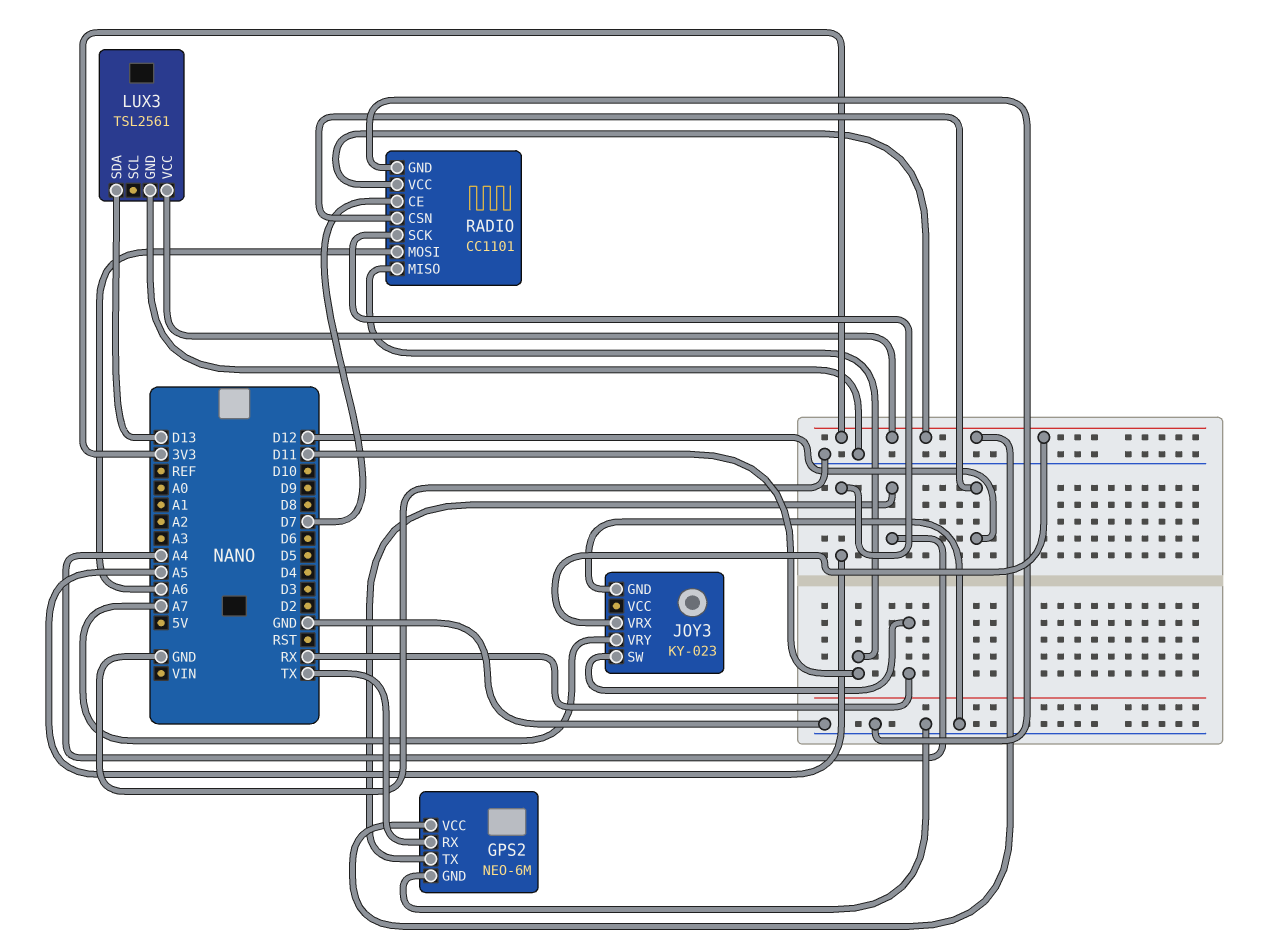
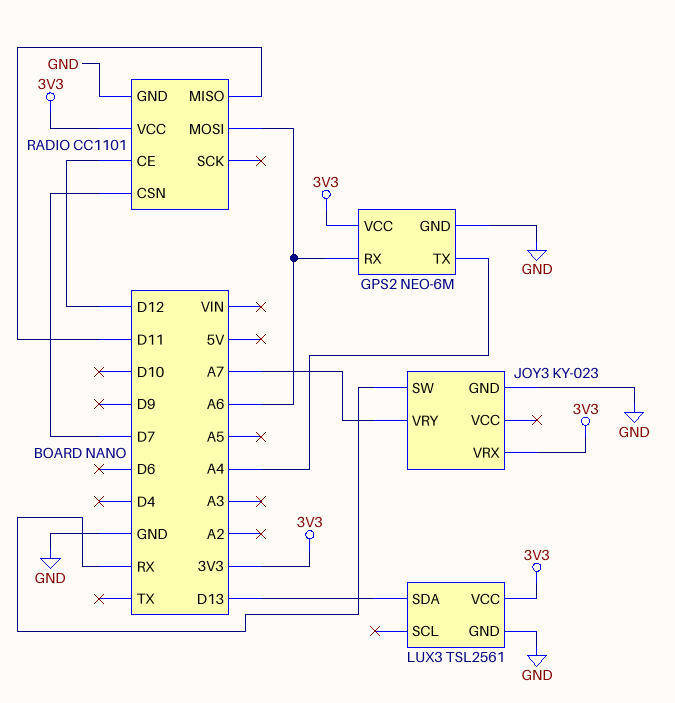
GPS2 pin RX: TX -> A6
RADIO pin CE: D7 -> D12
RADIO pin CSN: D12 -> D7
RADIO pin SCK: A5 -> none

